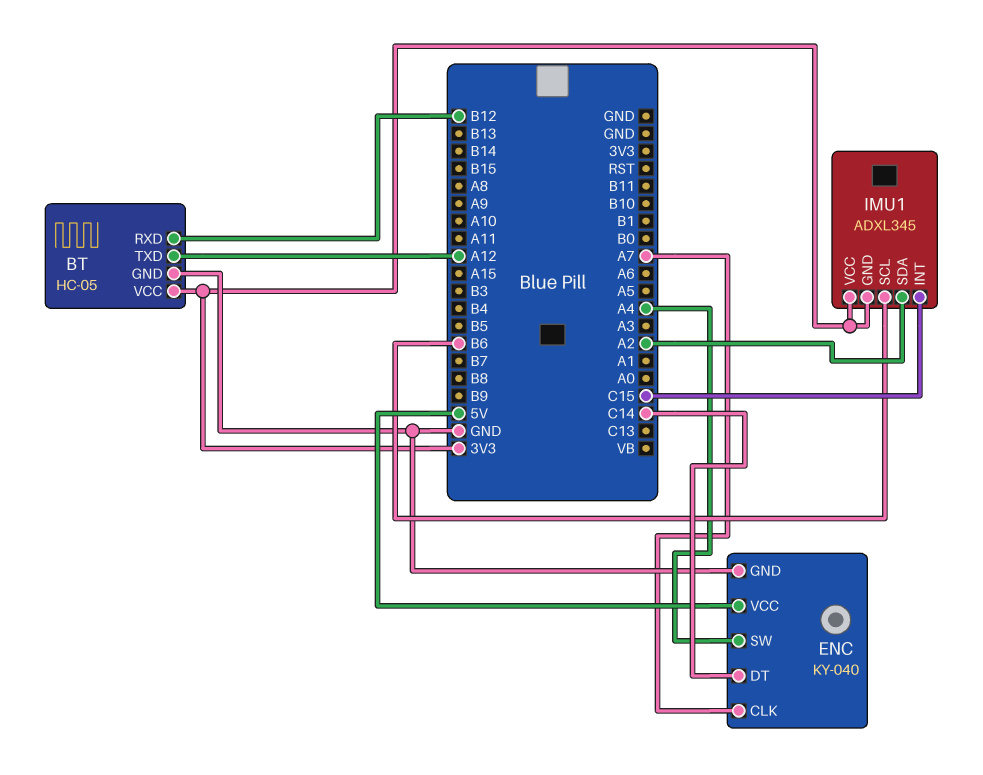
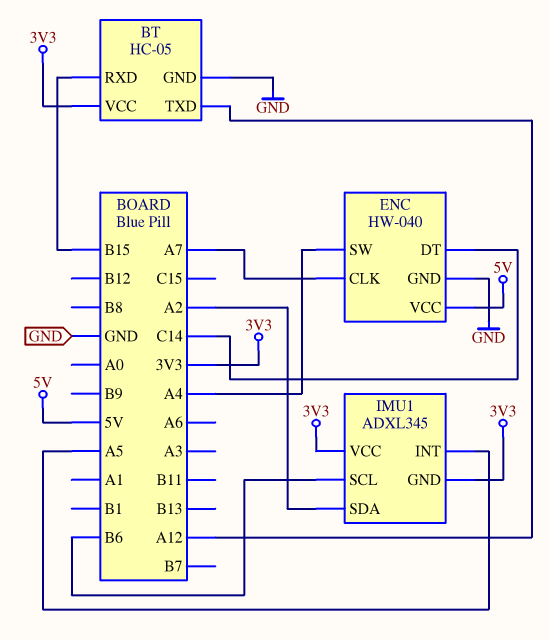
BT pin RXD: B12 -> B15
ENC: KY-040 -> HW-040
IMU1 pin INT: C15 -> A5

